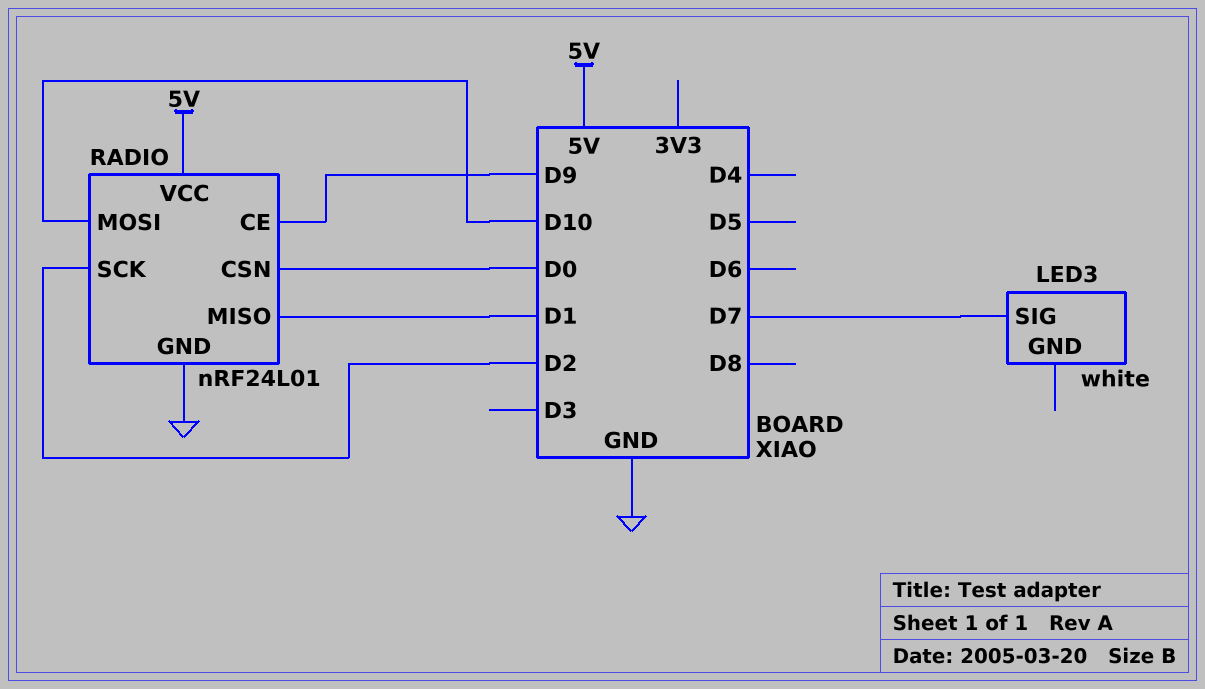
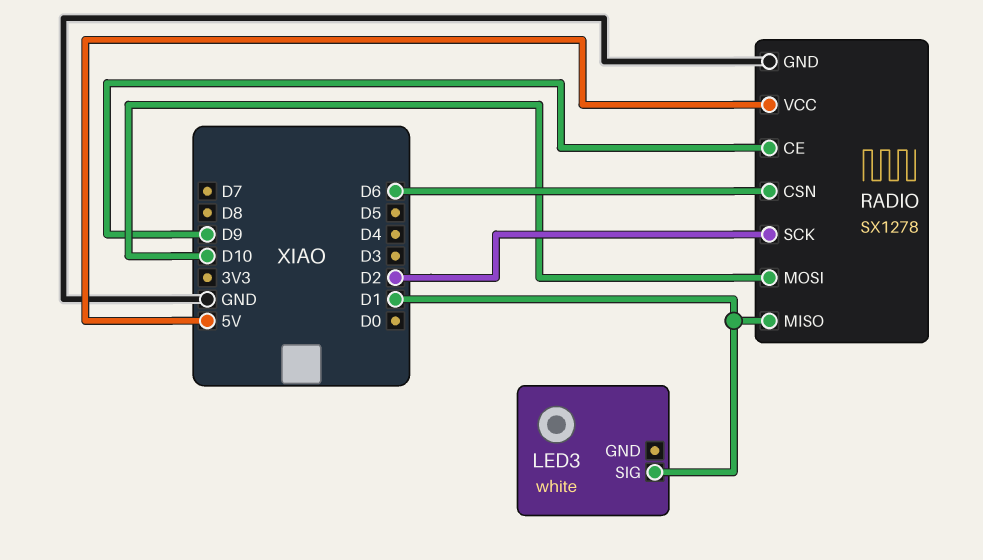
LED3 pin SIG: D7 -> D1
RADIO: nRF24L01 -> SX1278
RADIO pin CSN: D0 -> D6

